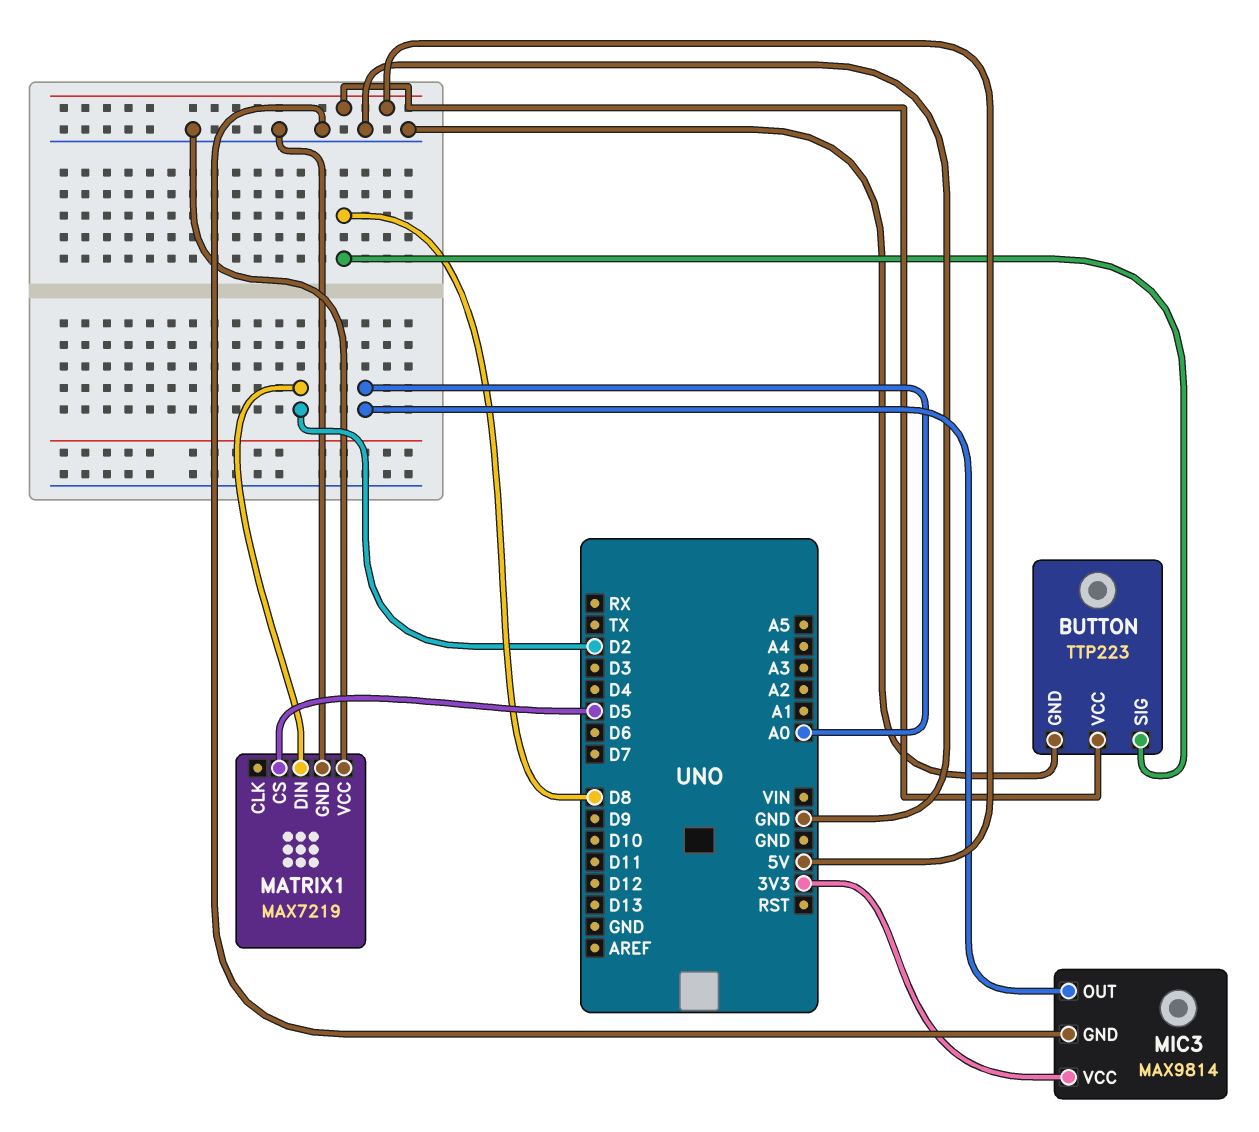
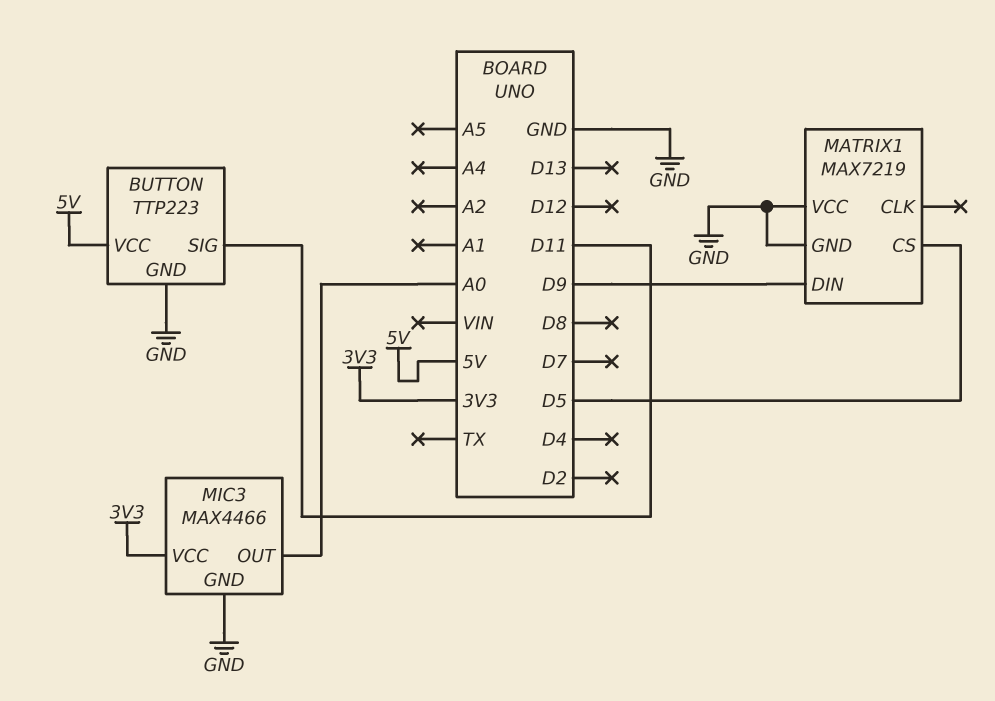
BUTTON pin SIG: D8 -> D11
MATRIX1 pin DIN: D2 -> D9
MIC3: MAX9814 -> MAX4466

